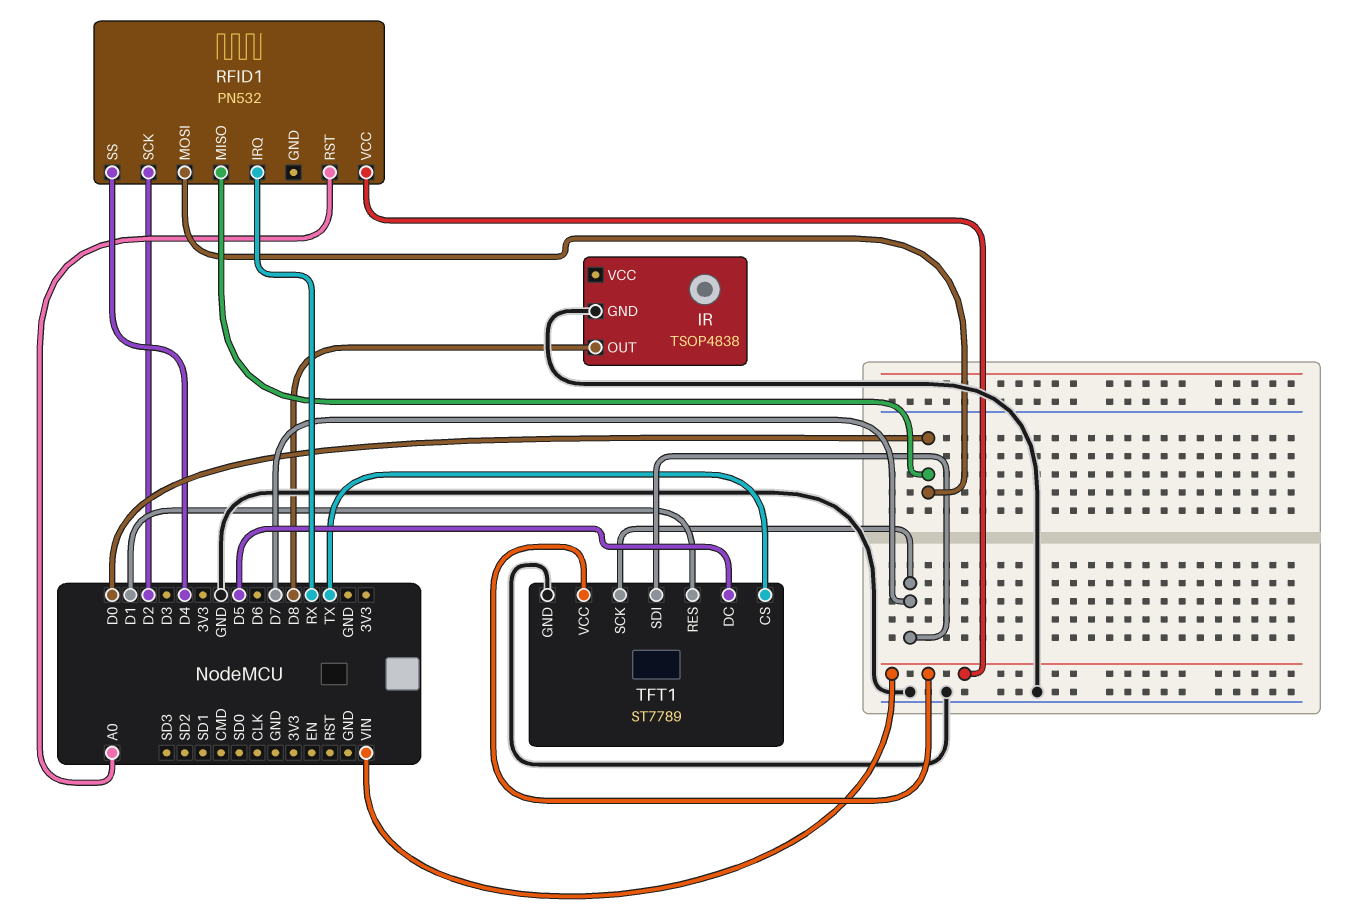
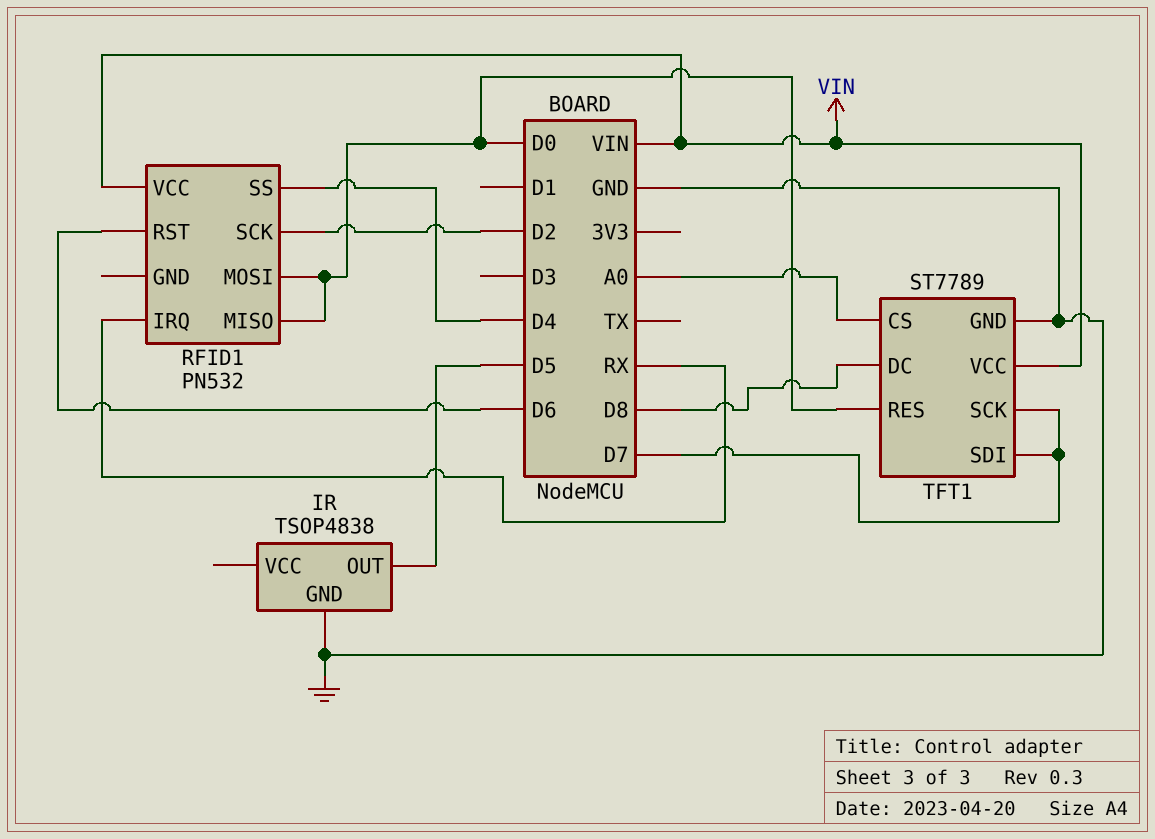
IR pin OUT: D8 -> D5
RFID1 pin RST: A0 -> D6
TFT1 pin CS: TX -> A0
TFT1 pin DC: D5 -> D8
TFT1 pin RES: D1 -> D0

